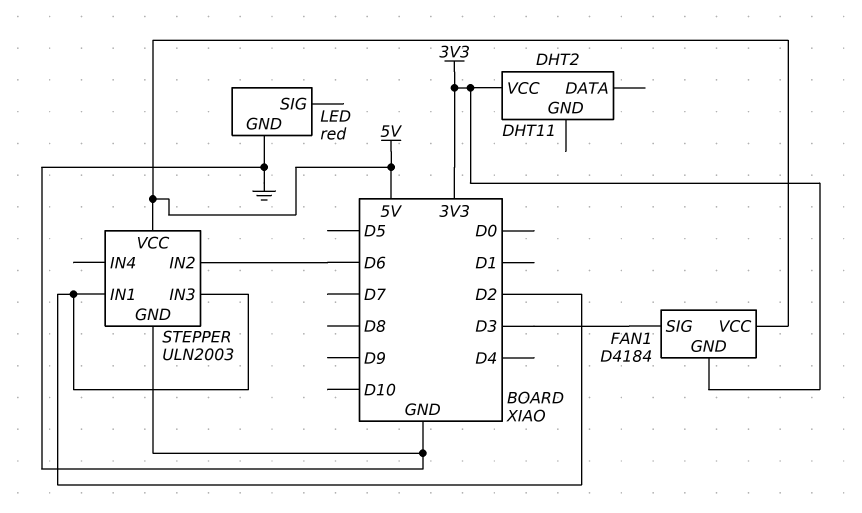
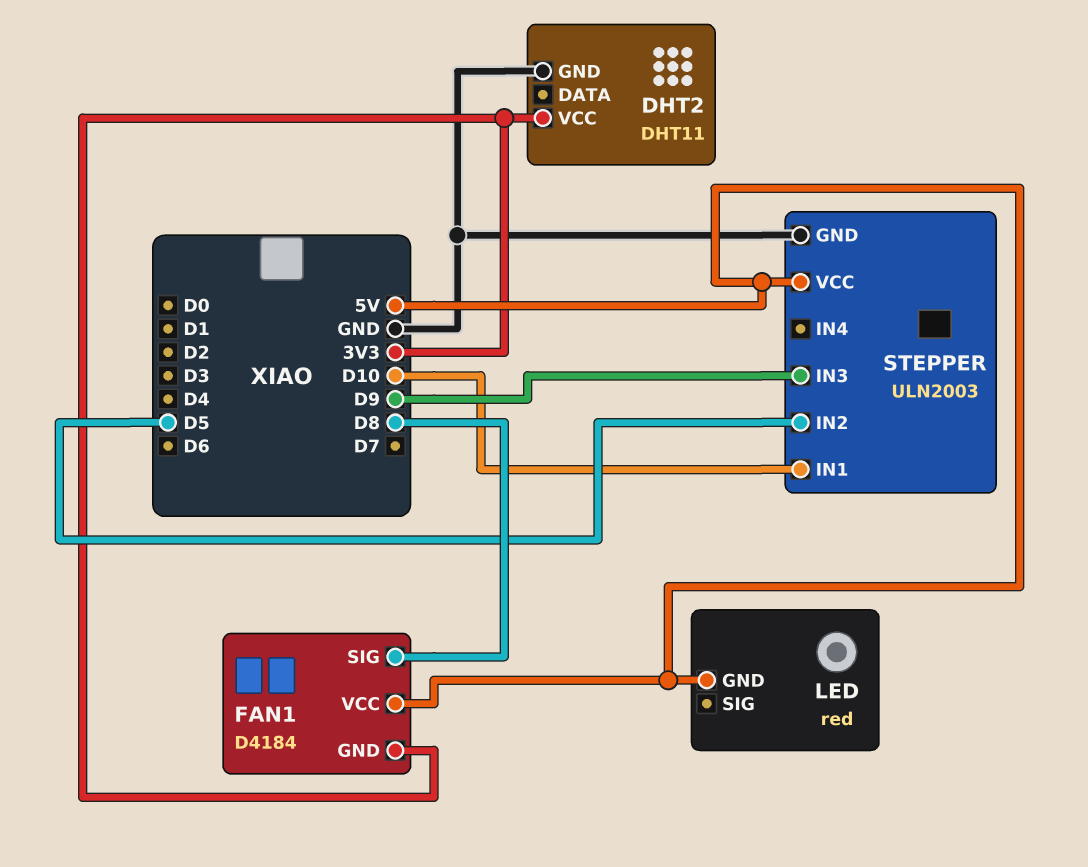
DHT2 pin GND: none -> GND
FAN1 pin SIG: D3 -> D8
LED pin GND: GND -> 5V
STEPPER pin IN1: D2 -> D10
STEPPER pin IN2: D6 -> D5
STEPPER pin IN3: D2 -> D9

